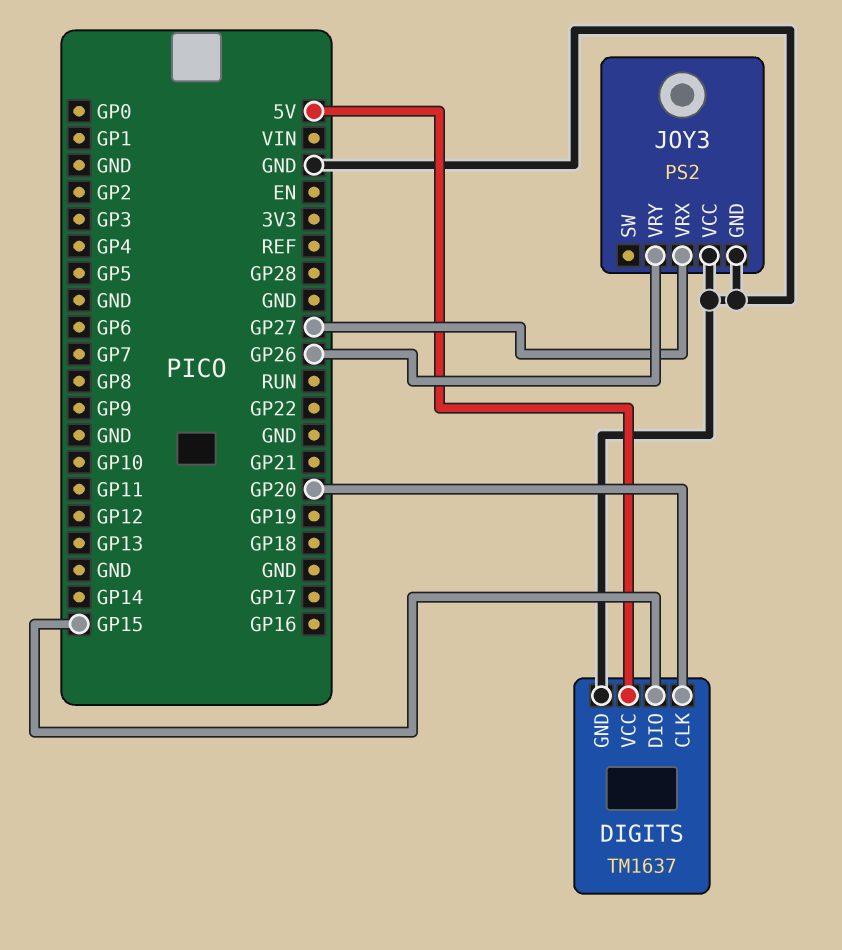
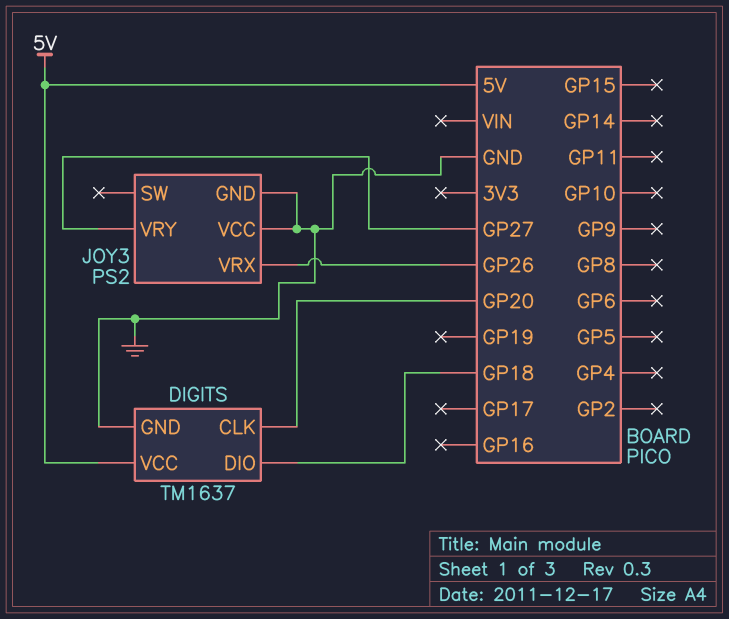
DIGITS pin DIO: GP15 -> GP18
JOY3 pin VRX: GP27 -> GP26
JOY3 pin VRY: GP26 -> GP27

